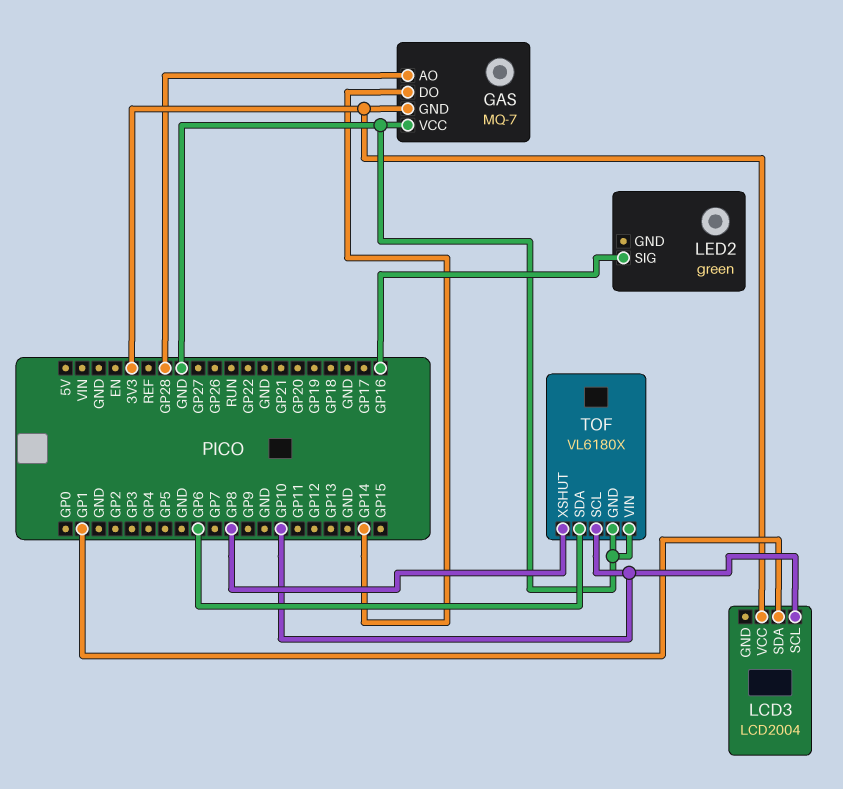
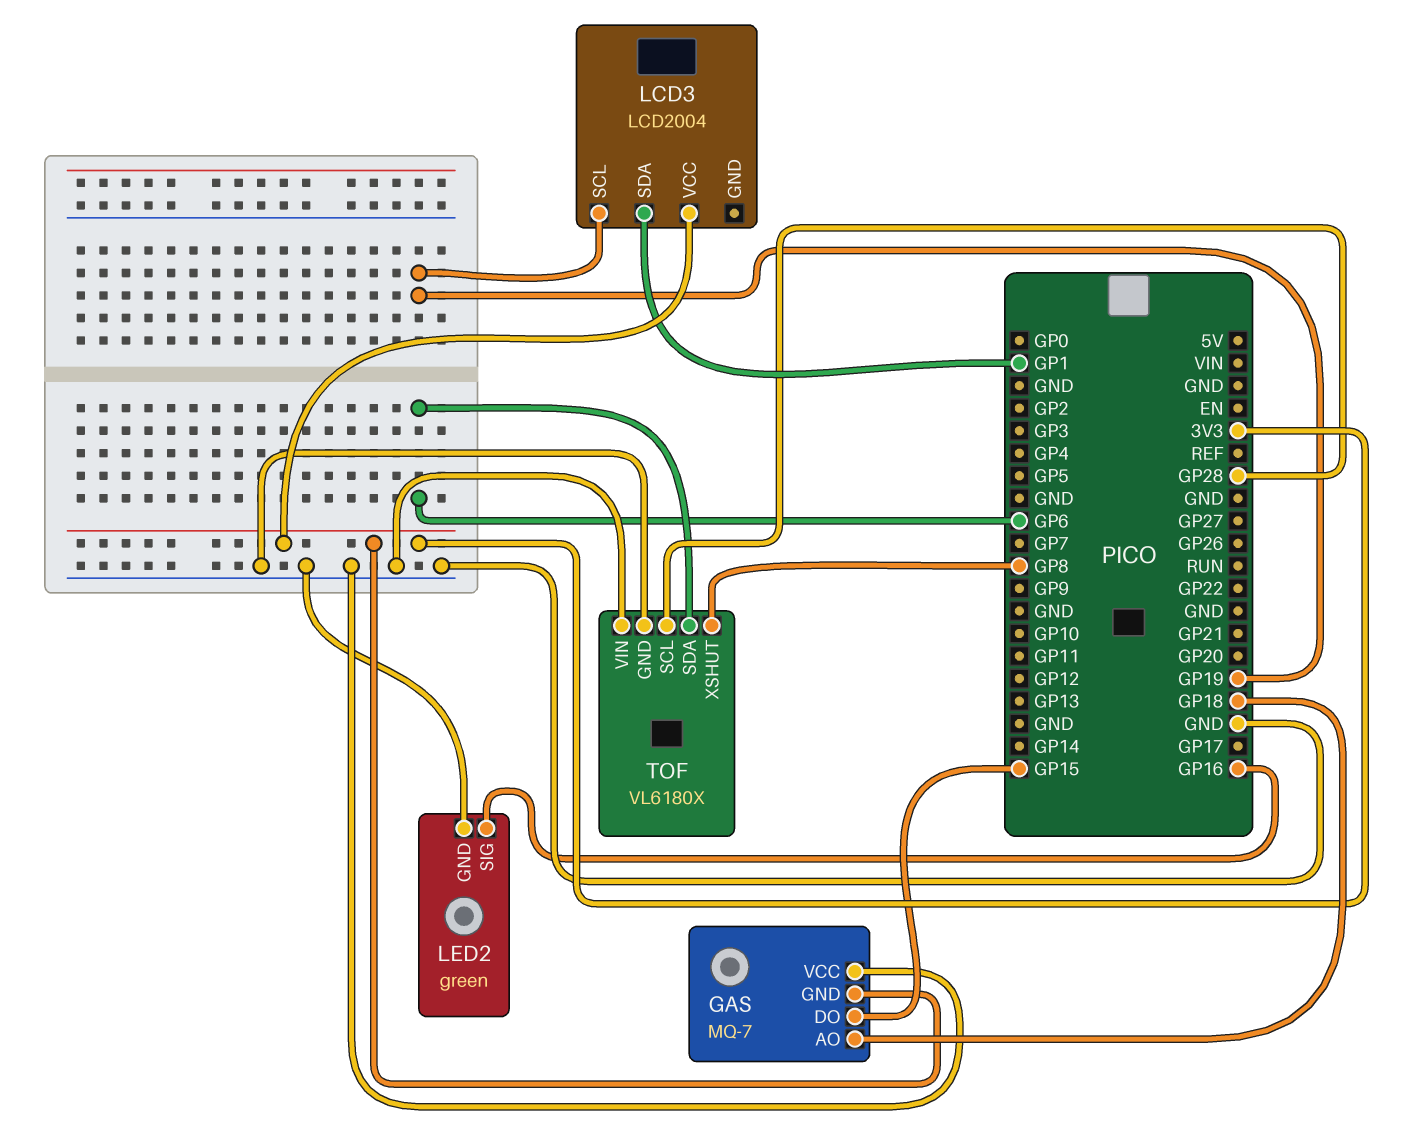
GAS pin AO: GP28 -> GP18
GAS pin DO: GP14 -> GP15
LCD3 pin SCL: GP10 -> GP19
LED2 pin GND: none -> GND
TOF pin SCL: GP10 -> GP28

